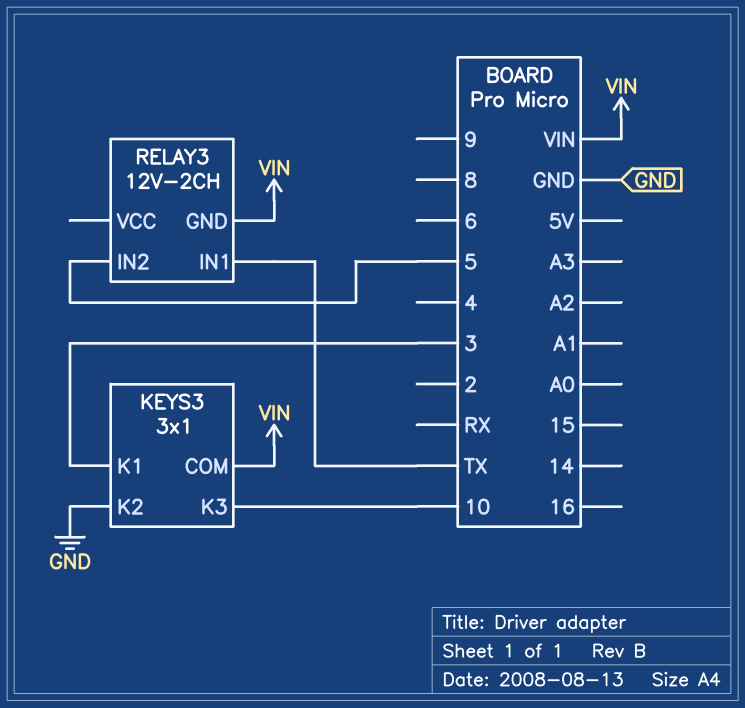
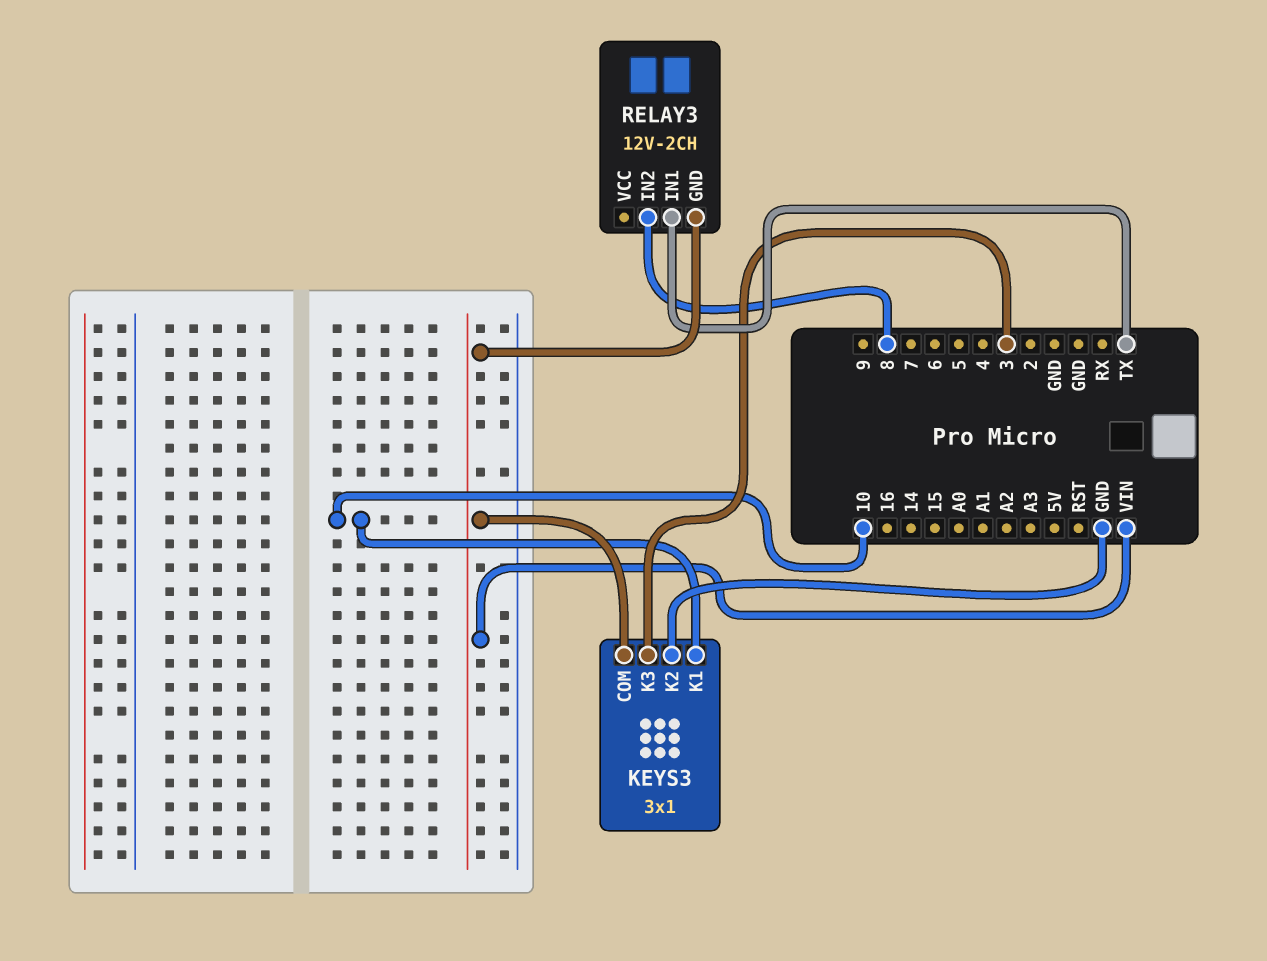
KEYS3 pin K1: 3 -> 10
KEYS3 pin K3: 10 -> 3
RELAY3 pin IN2: 5 -> 8

